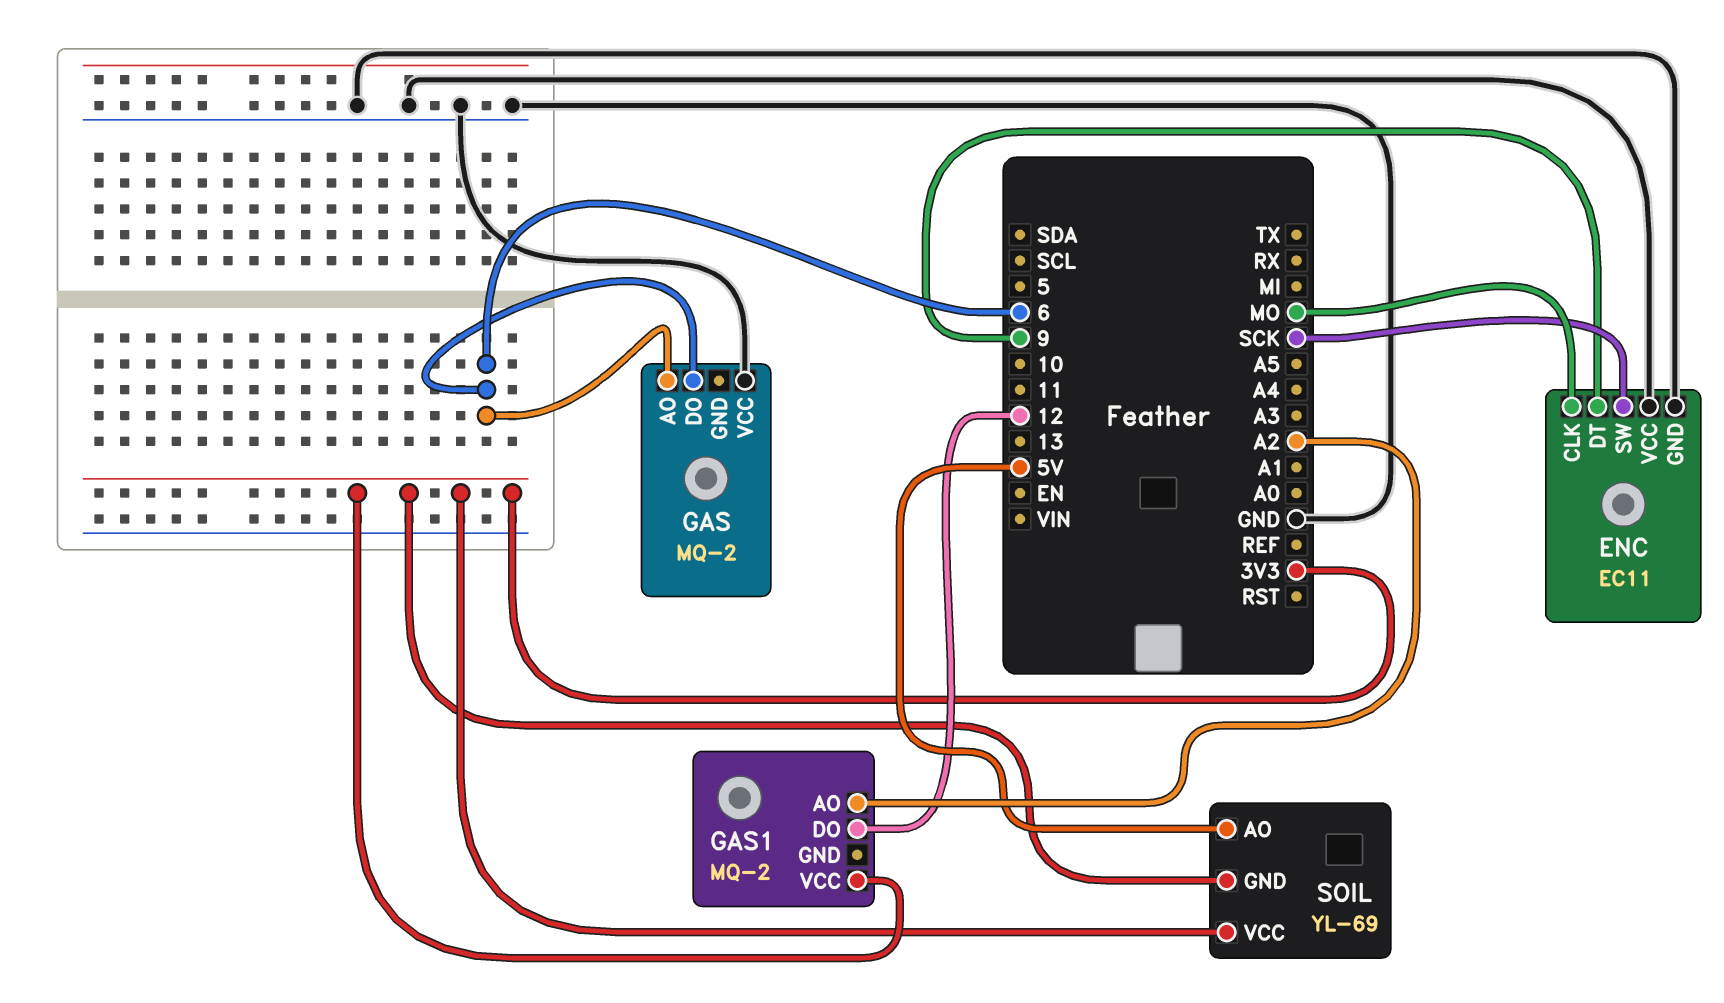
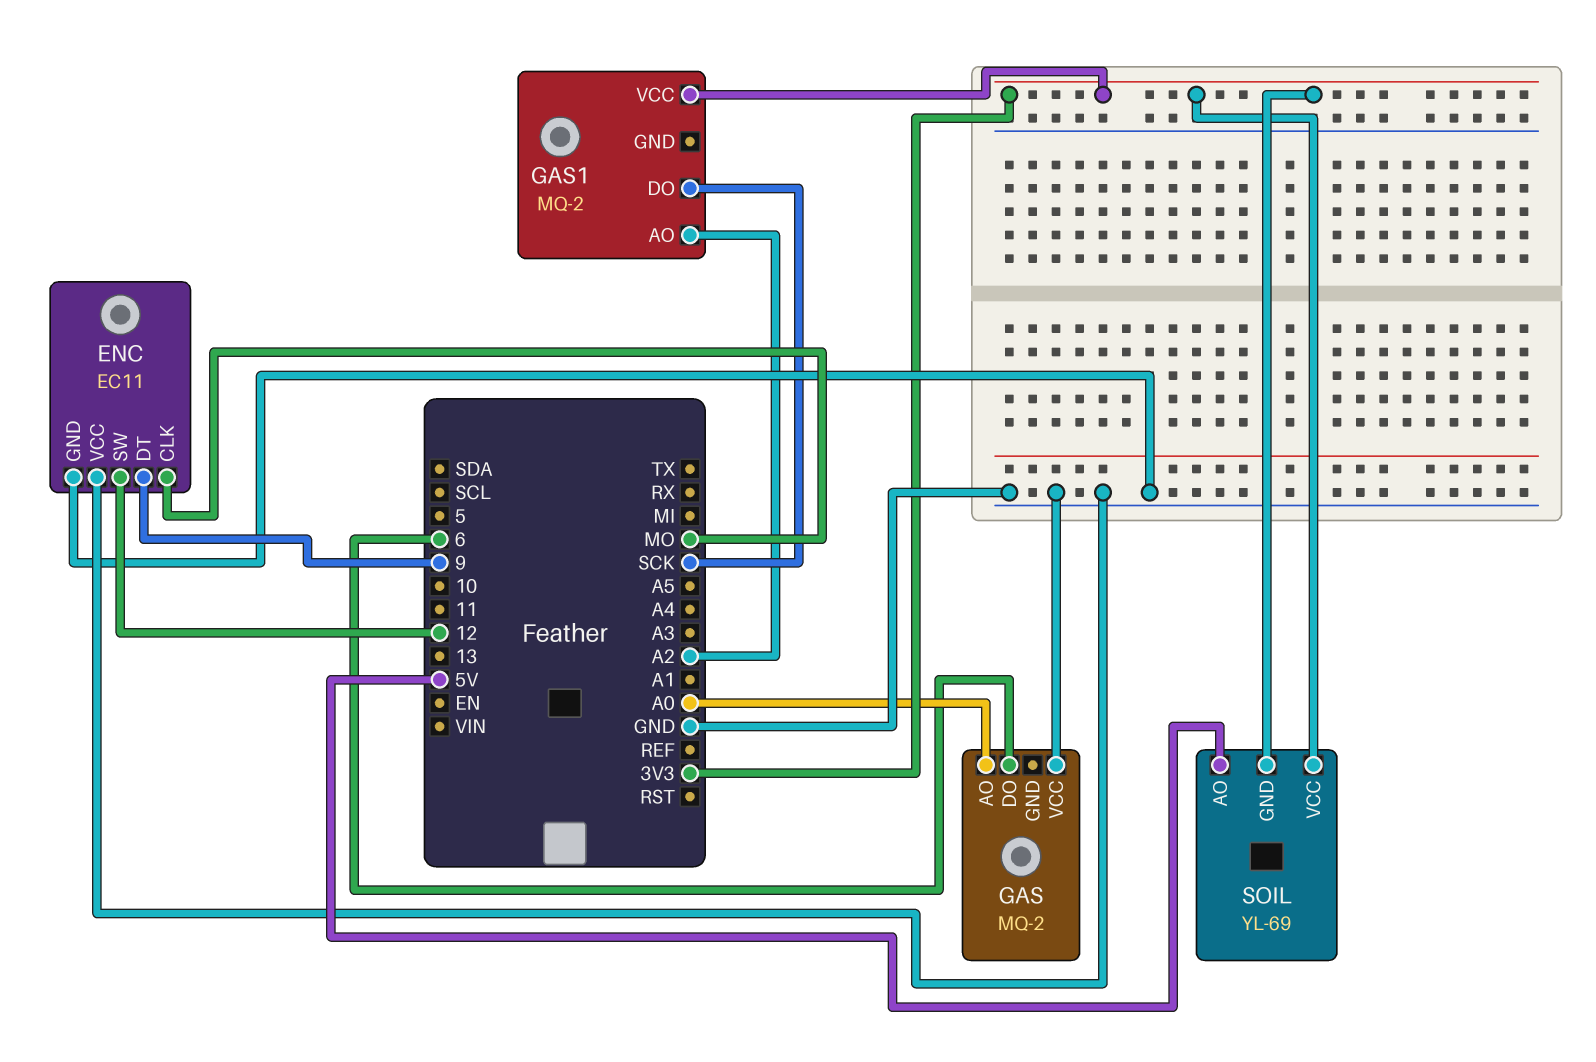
ENC pin SW: SCK -> 12
GAS pin AO: 6 -> A0
GAS1 pin DO: 12 -> SCK

